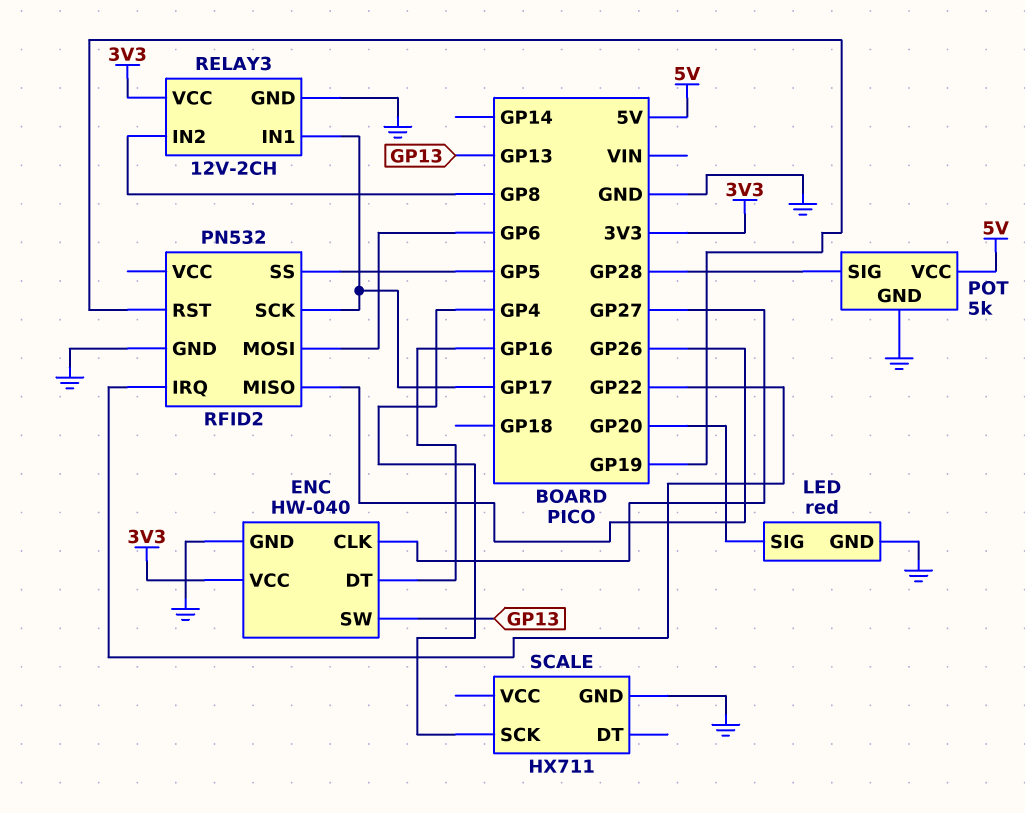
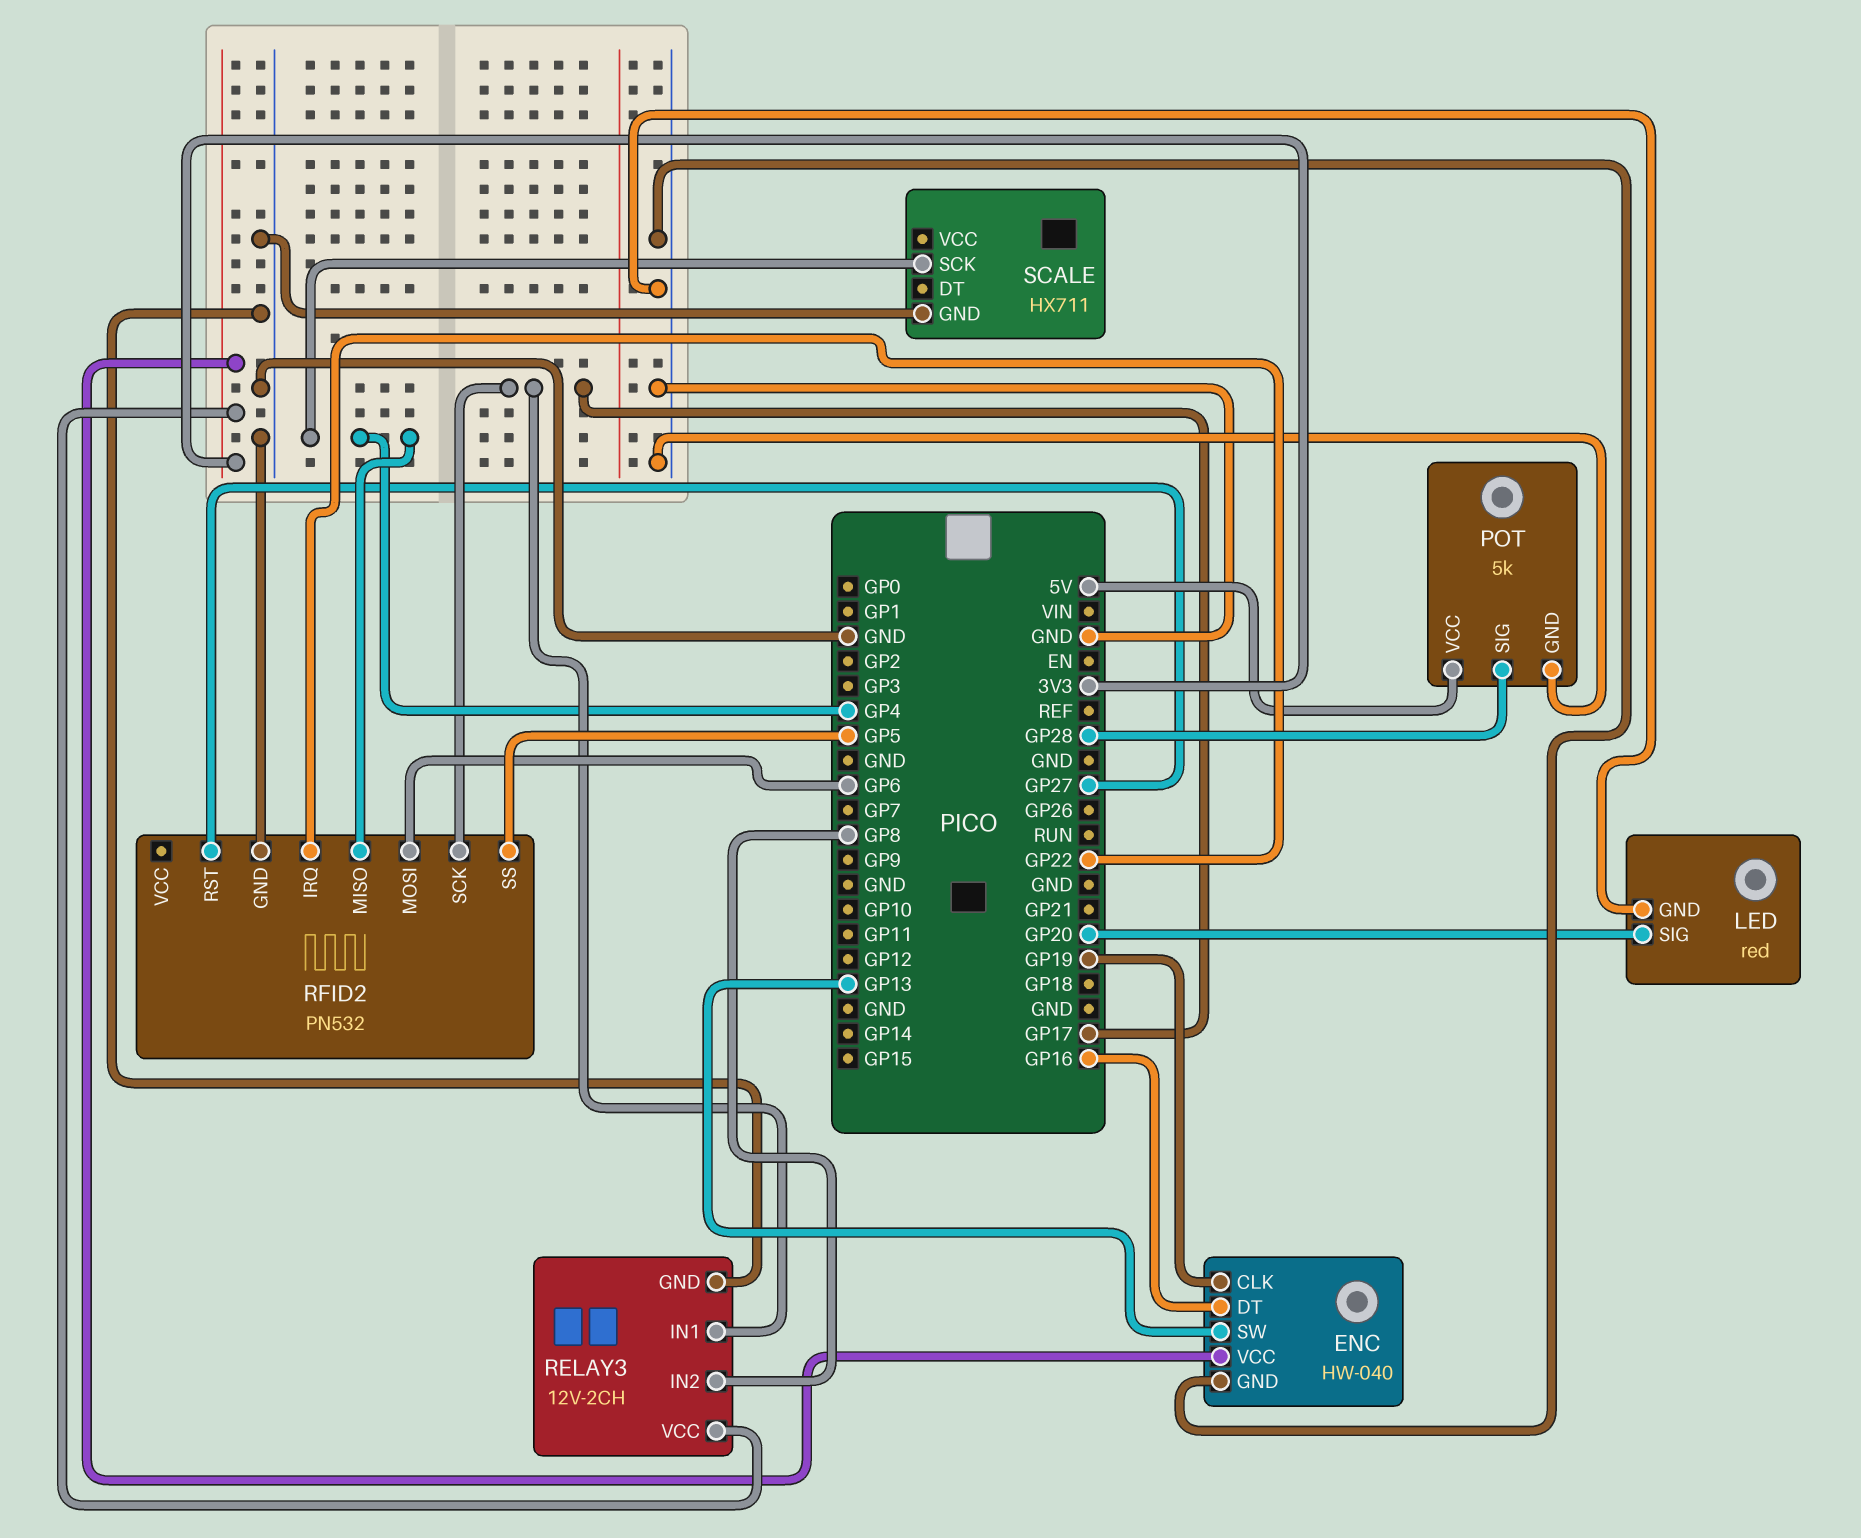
ENC pin CLK: GP27 -> GP19
RFID2 pin MISO: GP26 -> GP4
RFID2 pin RST: GP19 -> GP27

